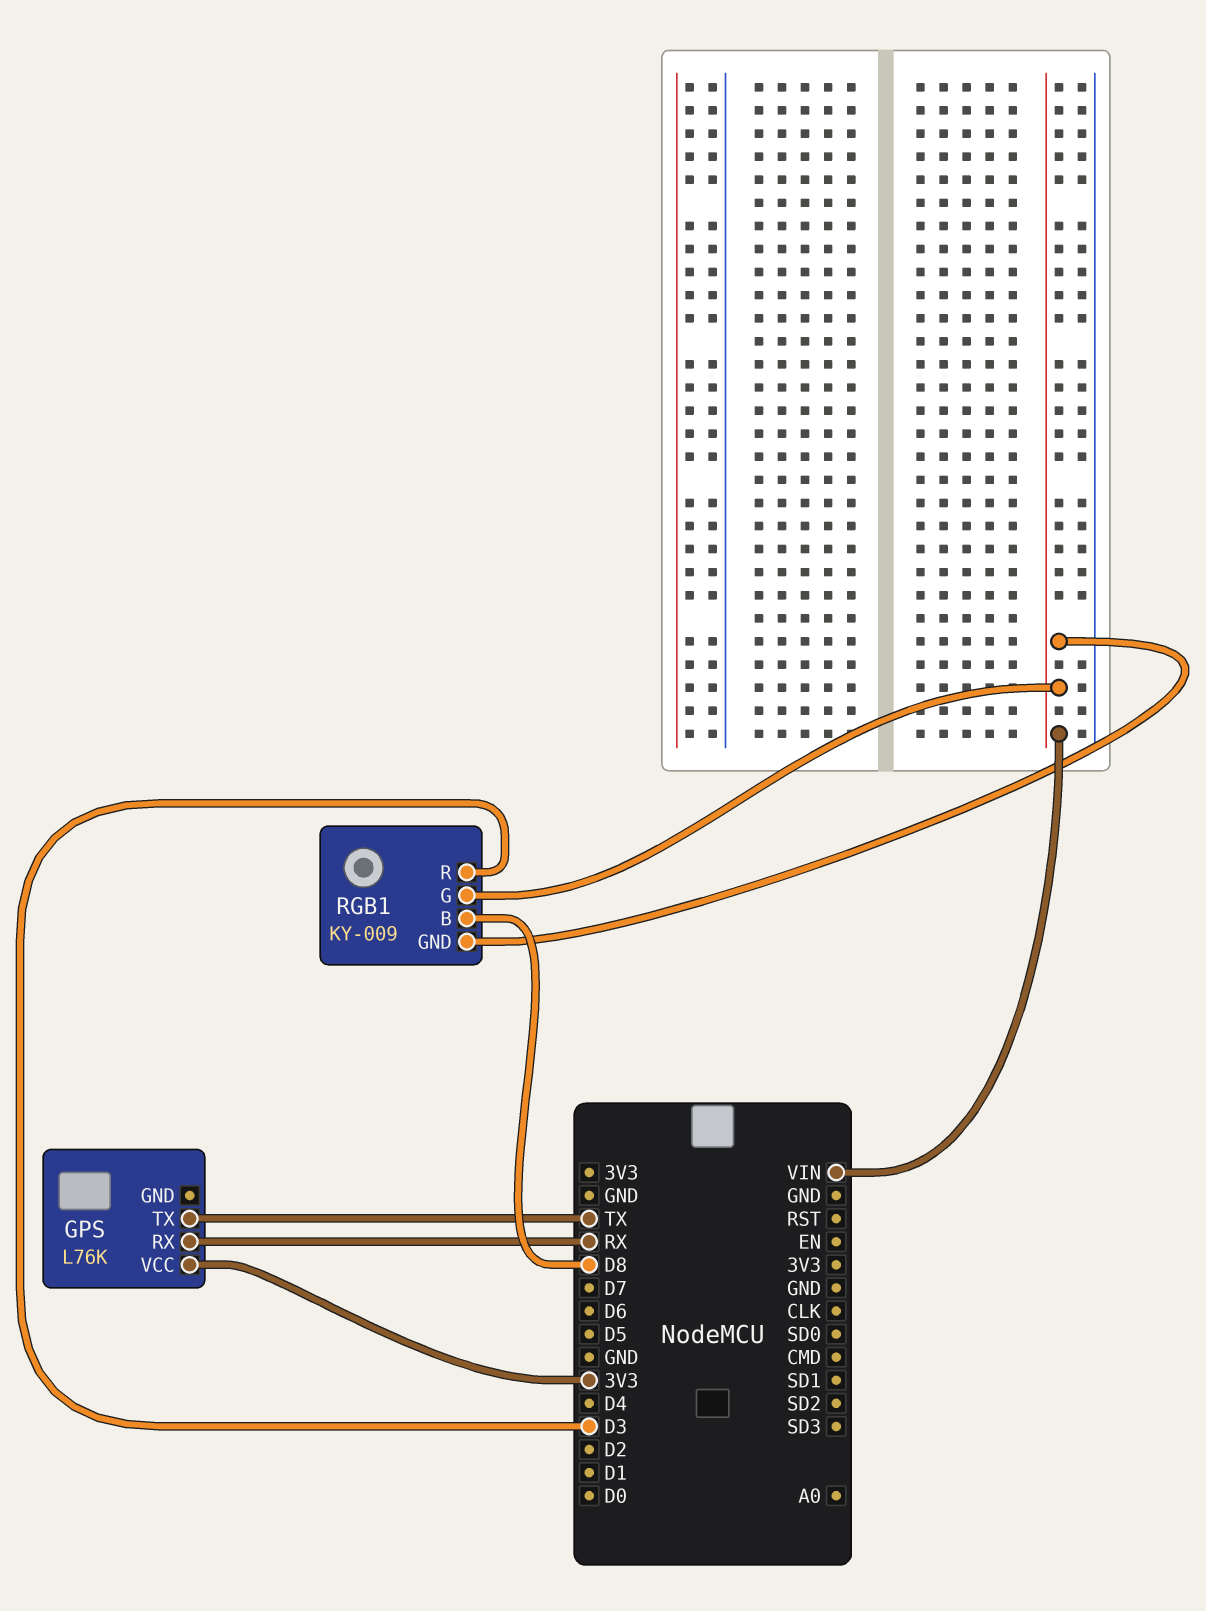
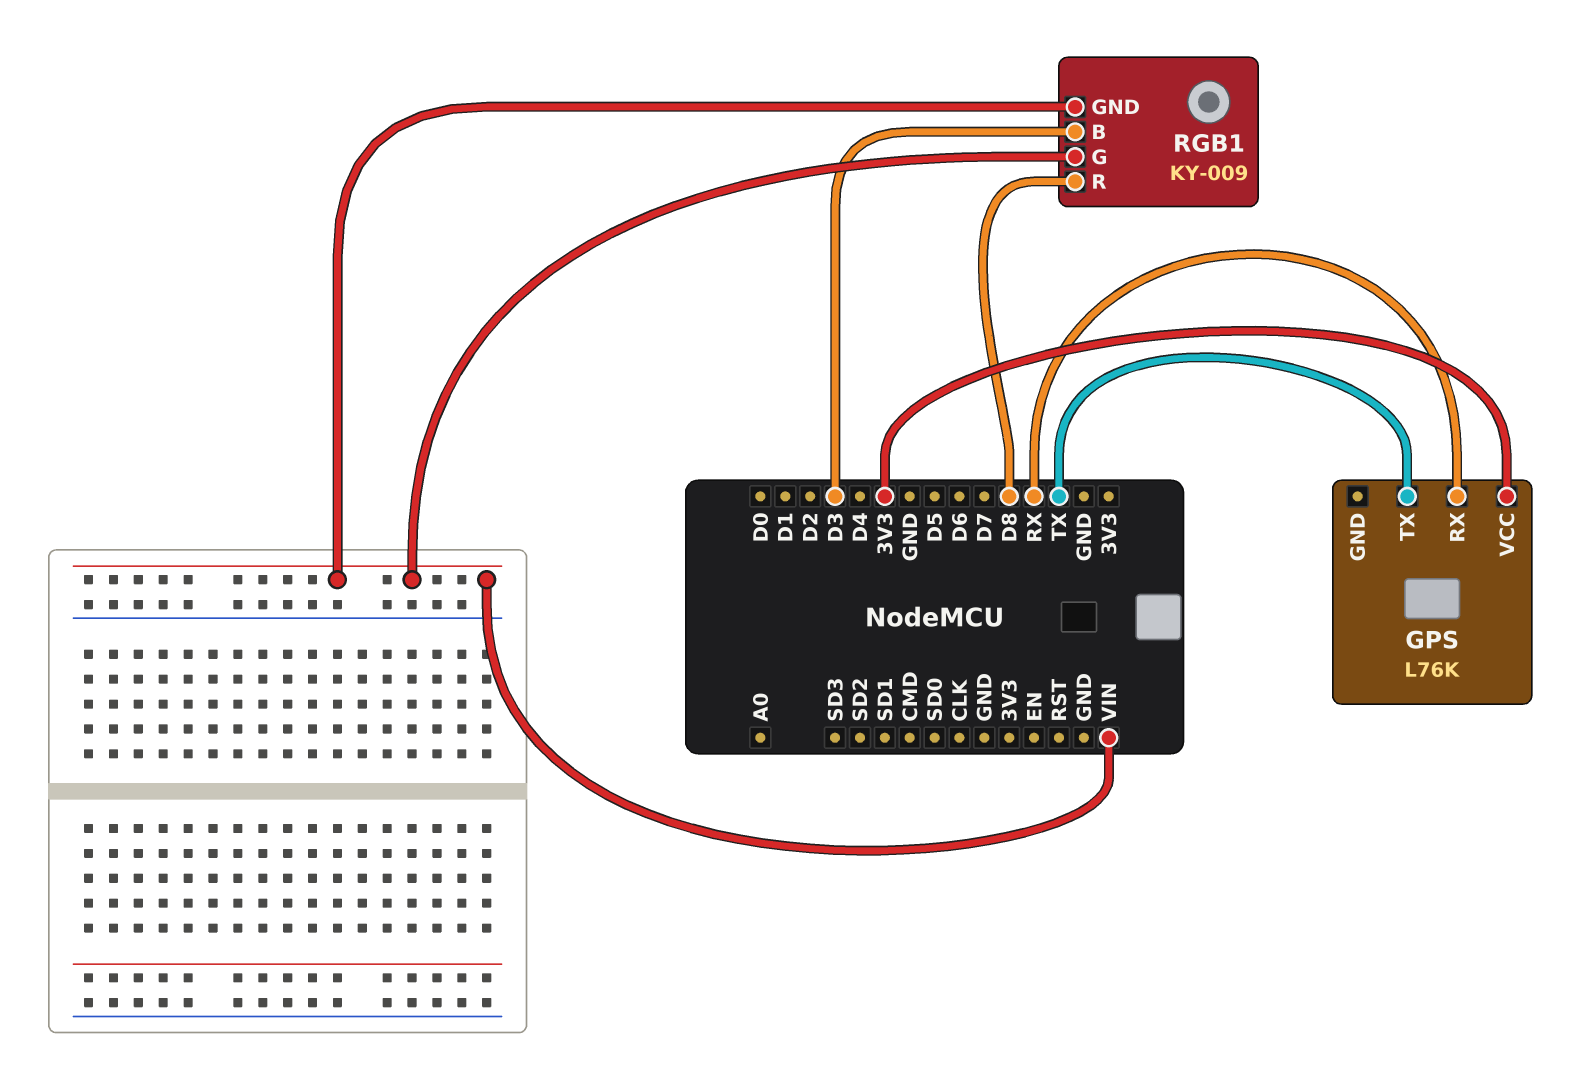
RGB1 pin B: D8 -> D3
RGB1 pin R: D3 -> D8

